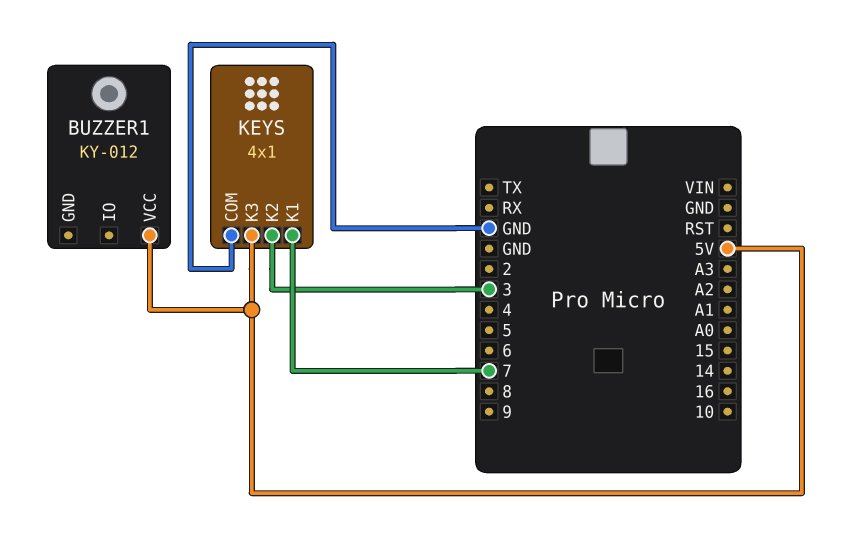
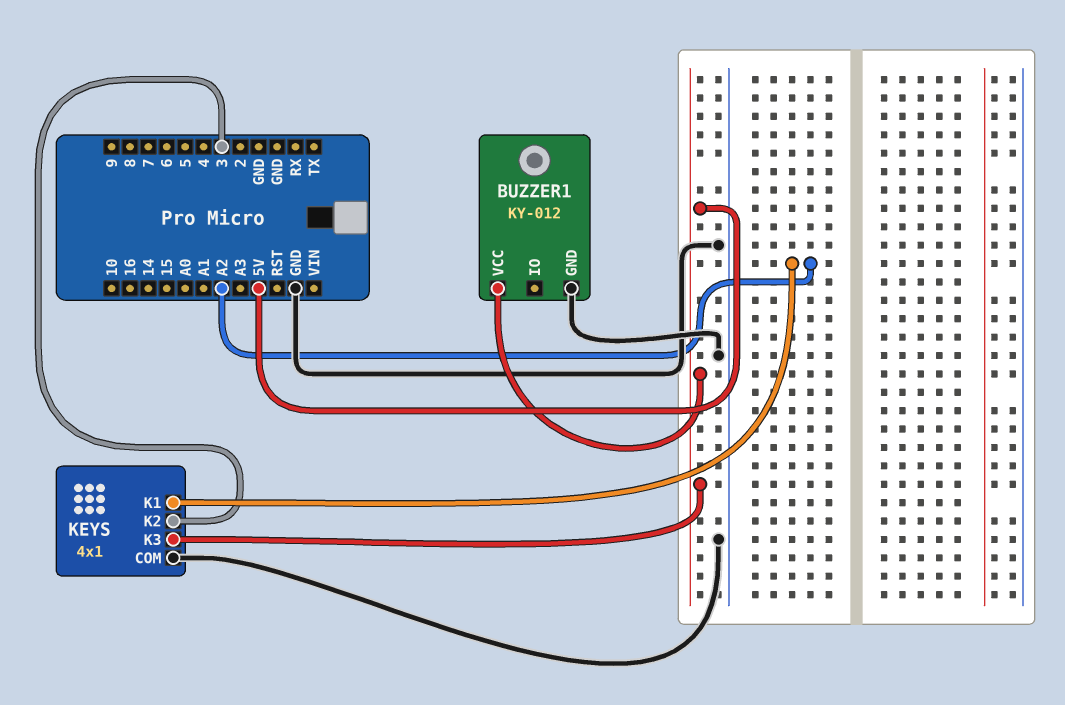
BUZZER1 pin GND: none -> GND
KEYS pin K1: 7 -> A2

